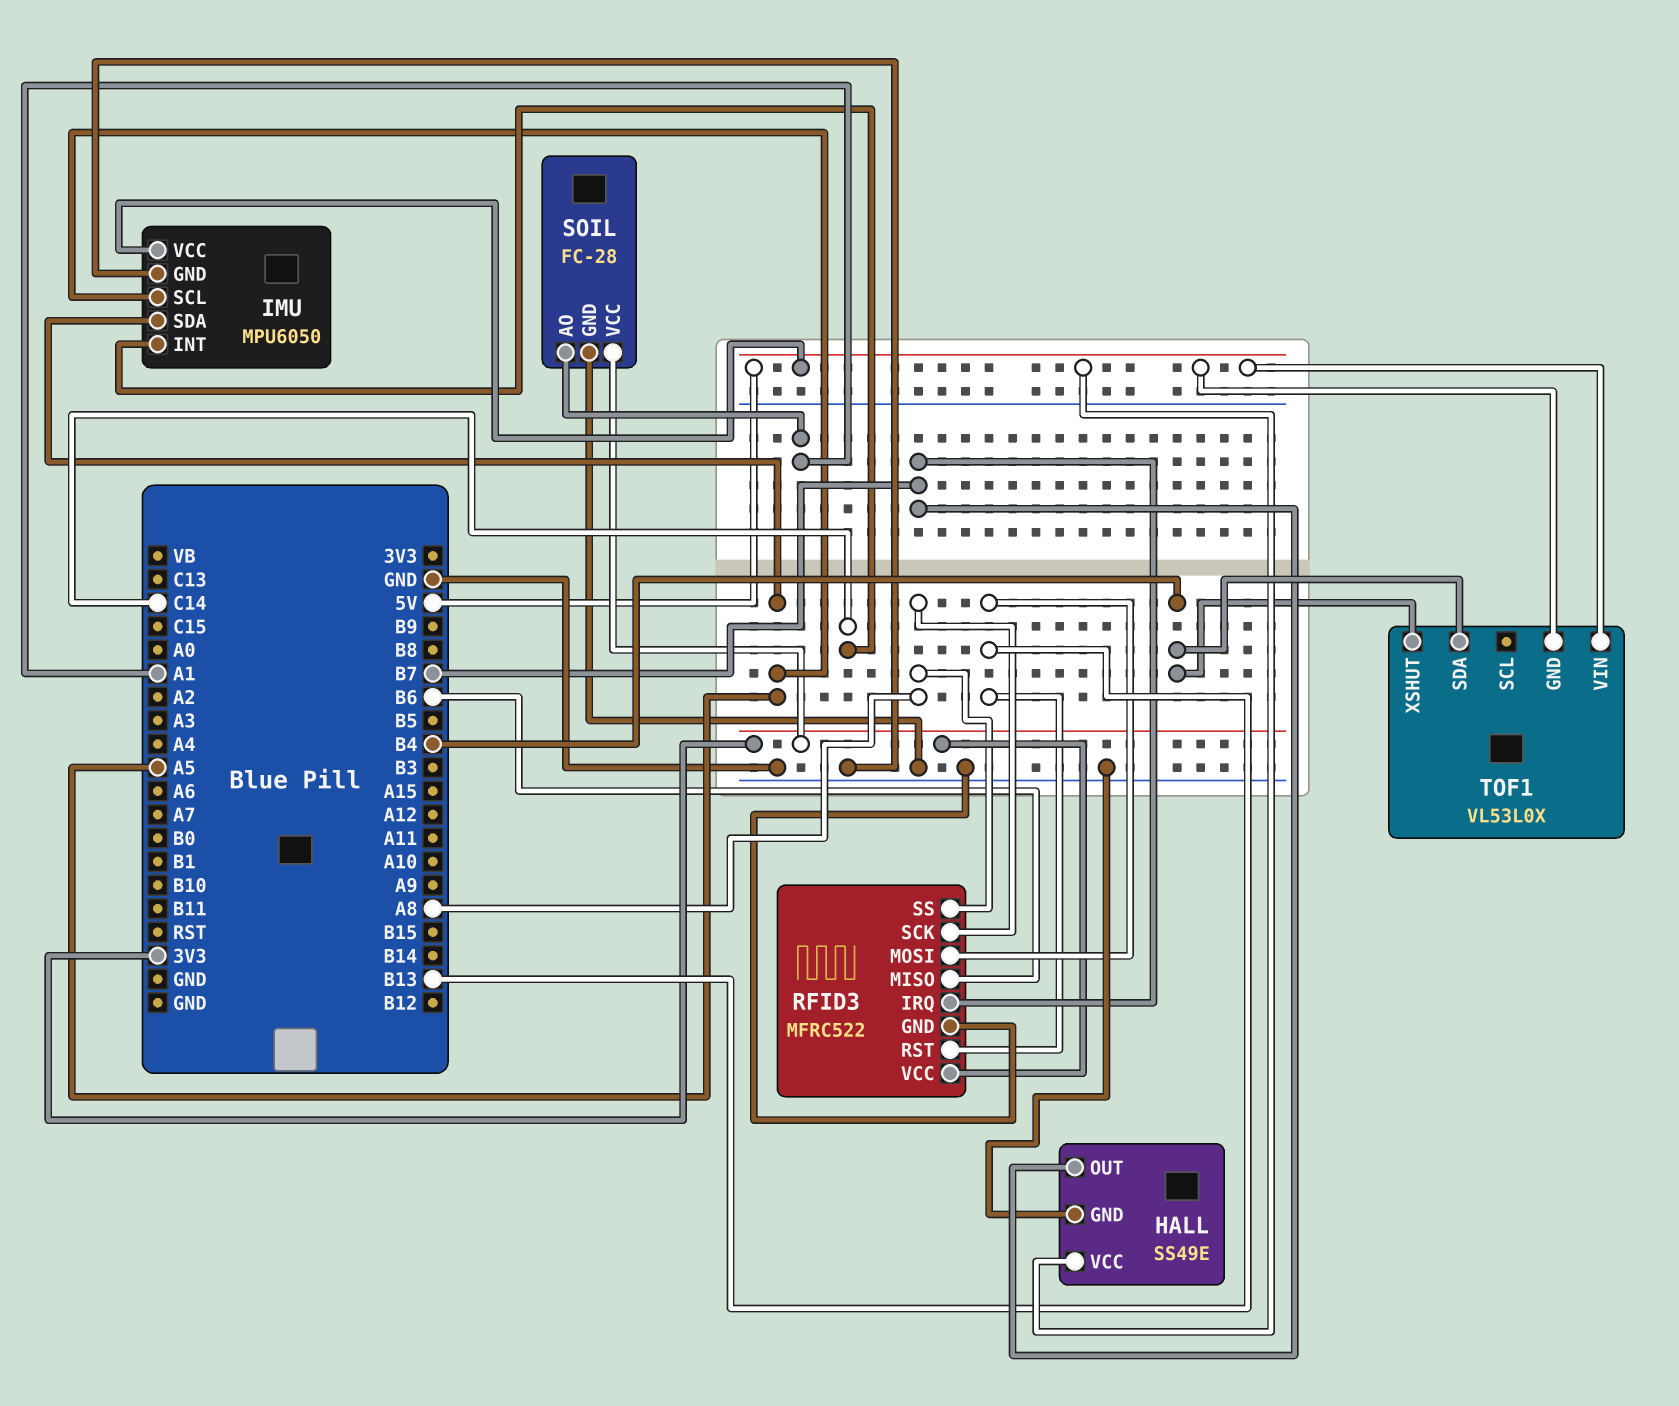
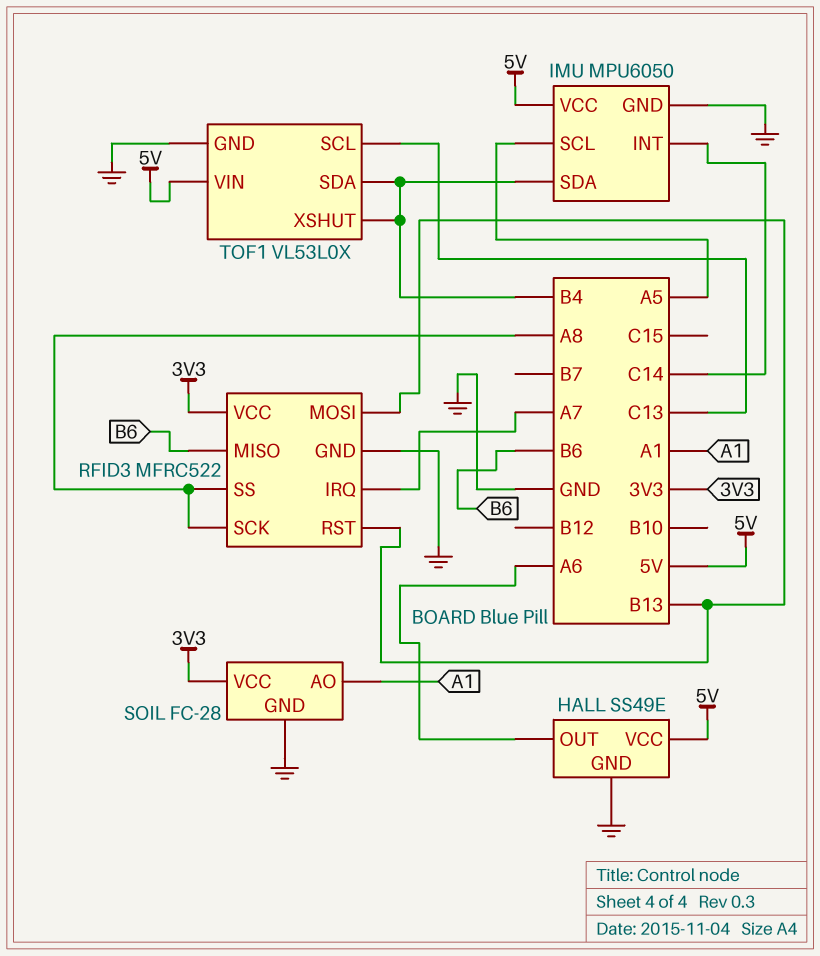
HALL pin OUT: B7 -> A6
IMU pin SDA: A5 -> B4
RFID3 pin IRQ: B7 -> A7
TOF1 pin GND: 5V -> GND
TOF1 pin SCL: none -> C13

